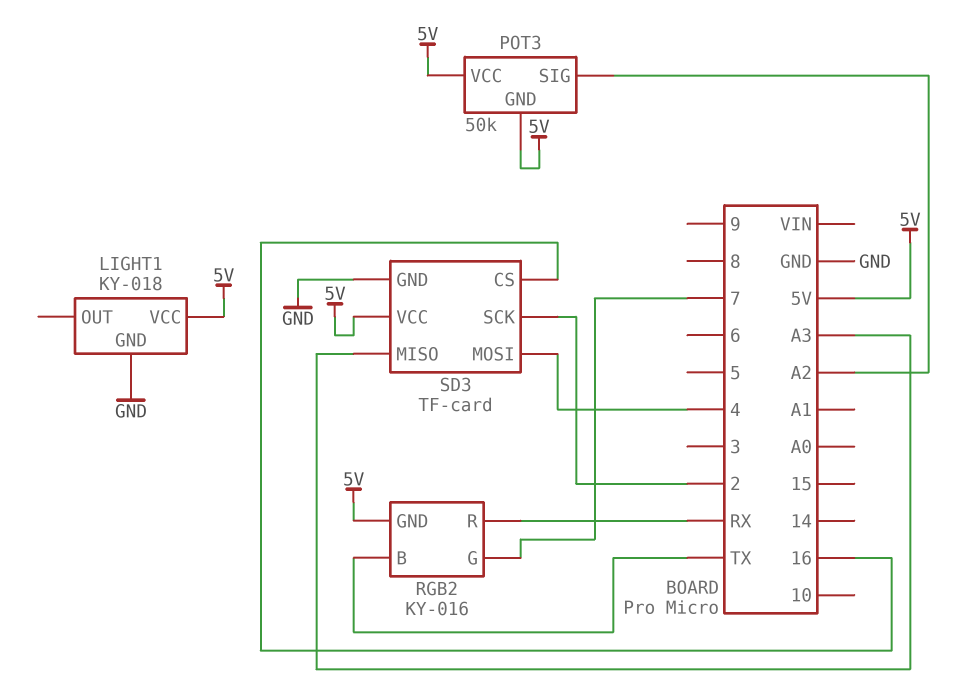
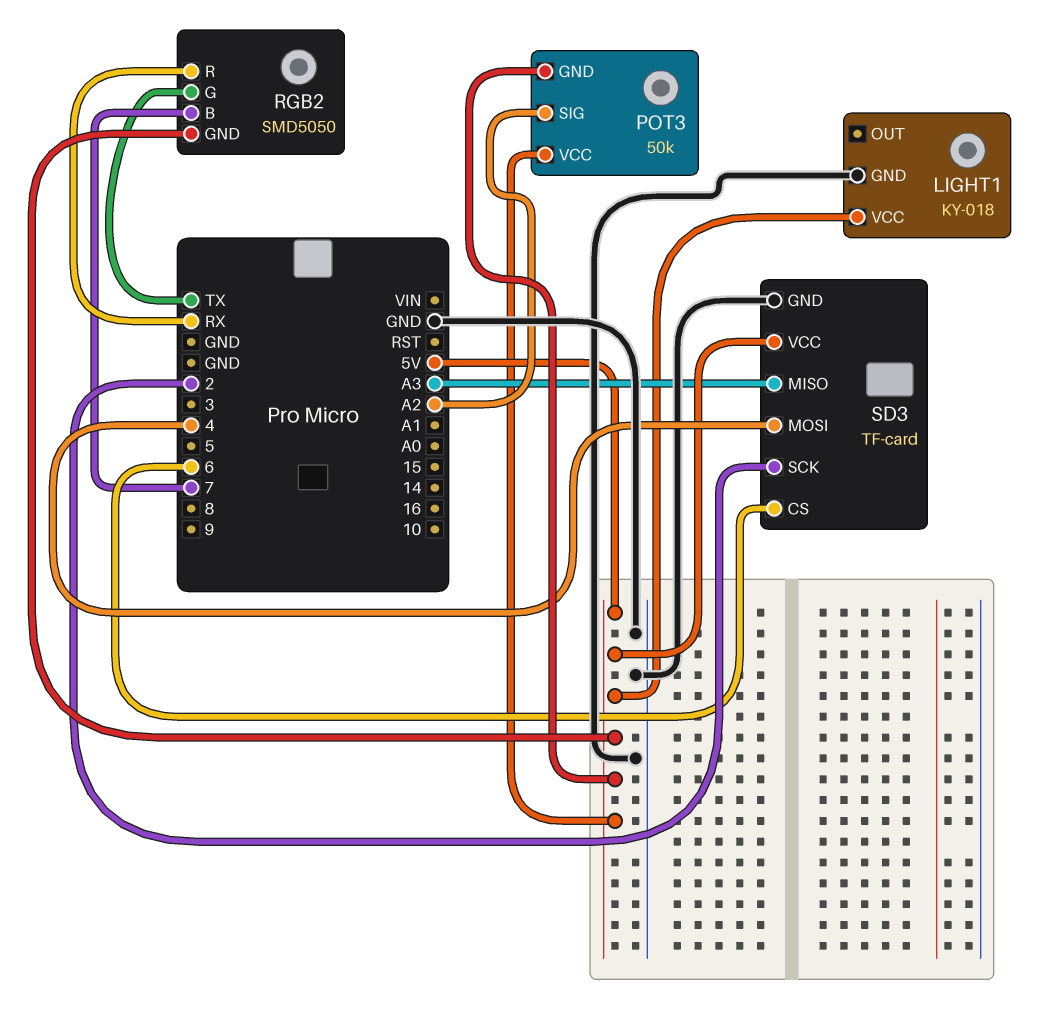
RGB2: KY-016 -> SMD5050
RGB2 pin B: TX -> 7
RGB2 pin G: 7 -> TX
SD3 pin CS: 16 -> 6

